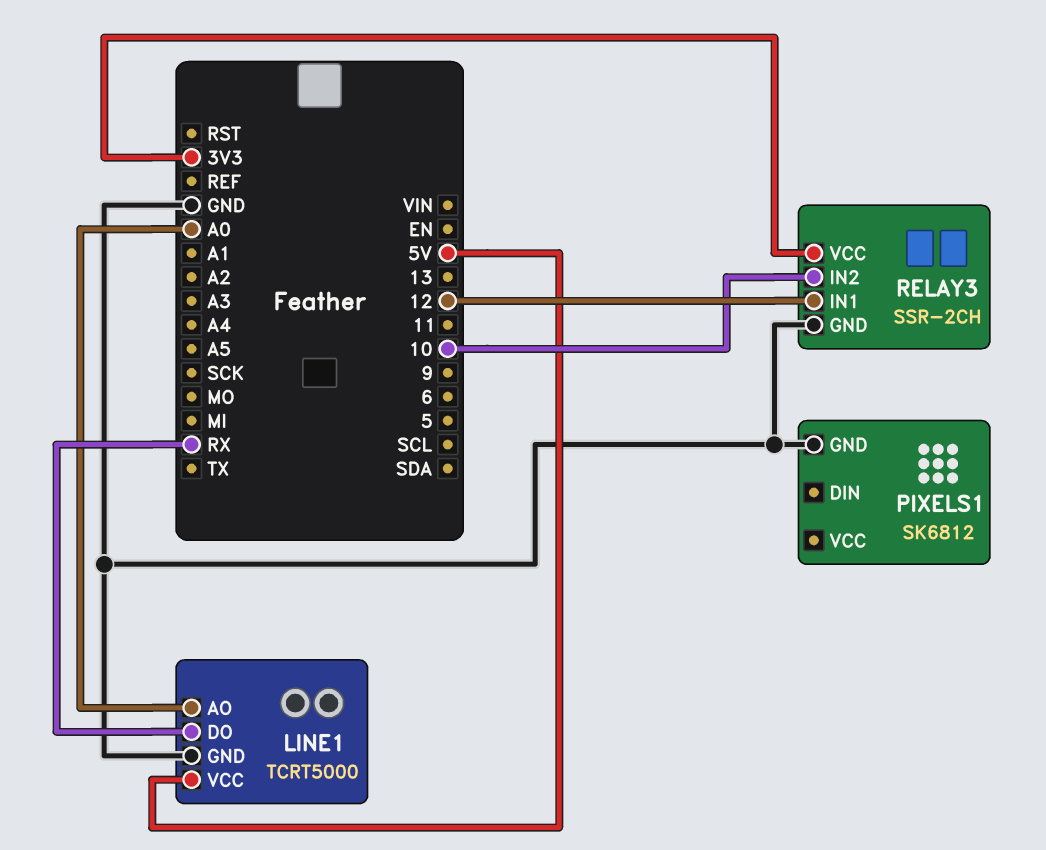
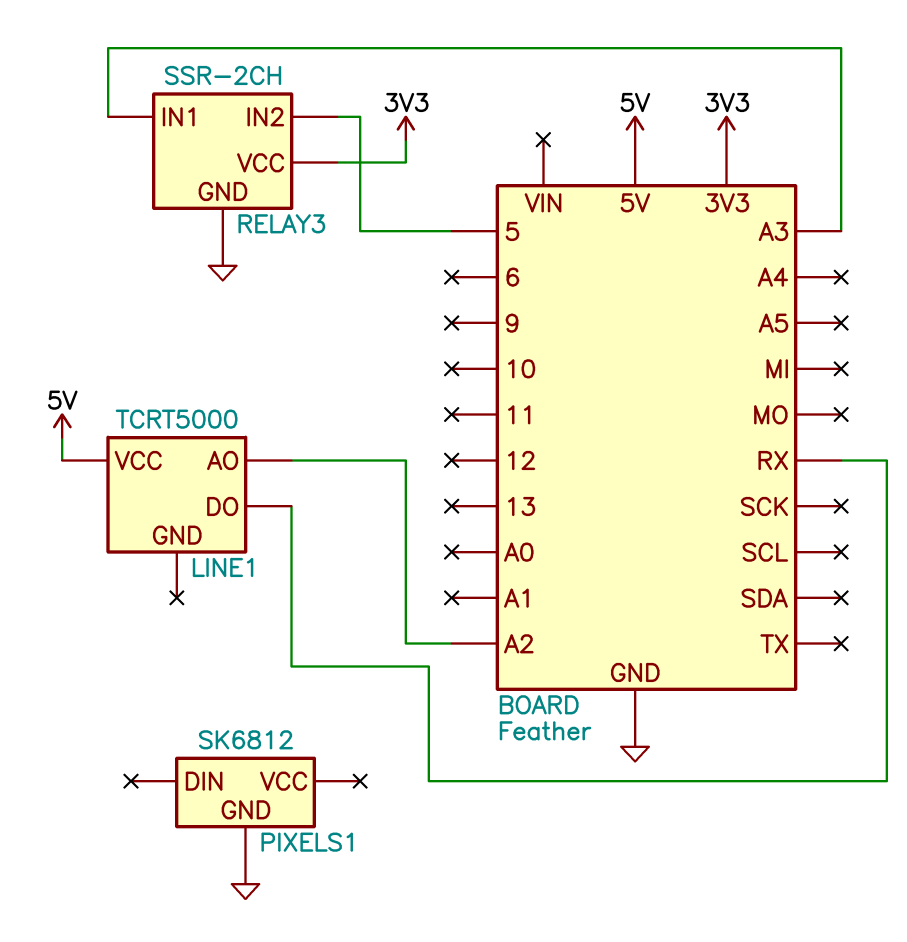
LINE1 pin AO: A0 -> A2
LINE1 pin GND: GND -> none
RELAY3 pin IN1: 12 -> A3
RELAY3 pin IN2: 10 -> 5

